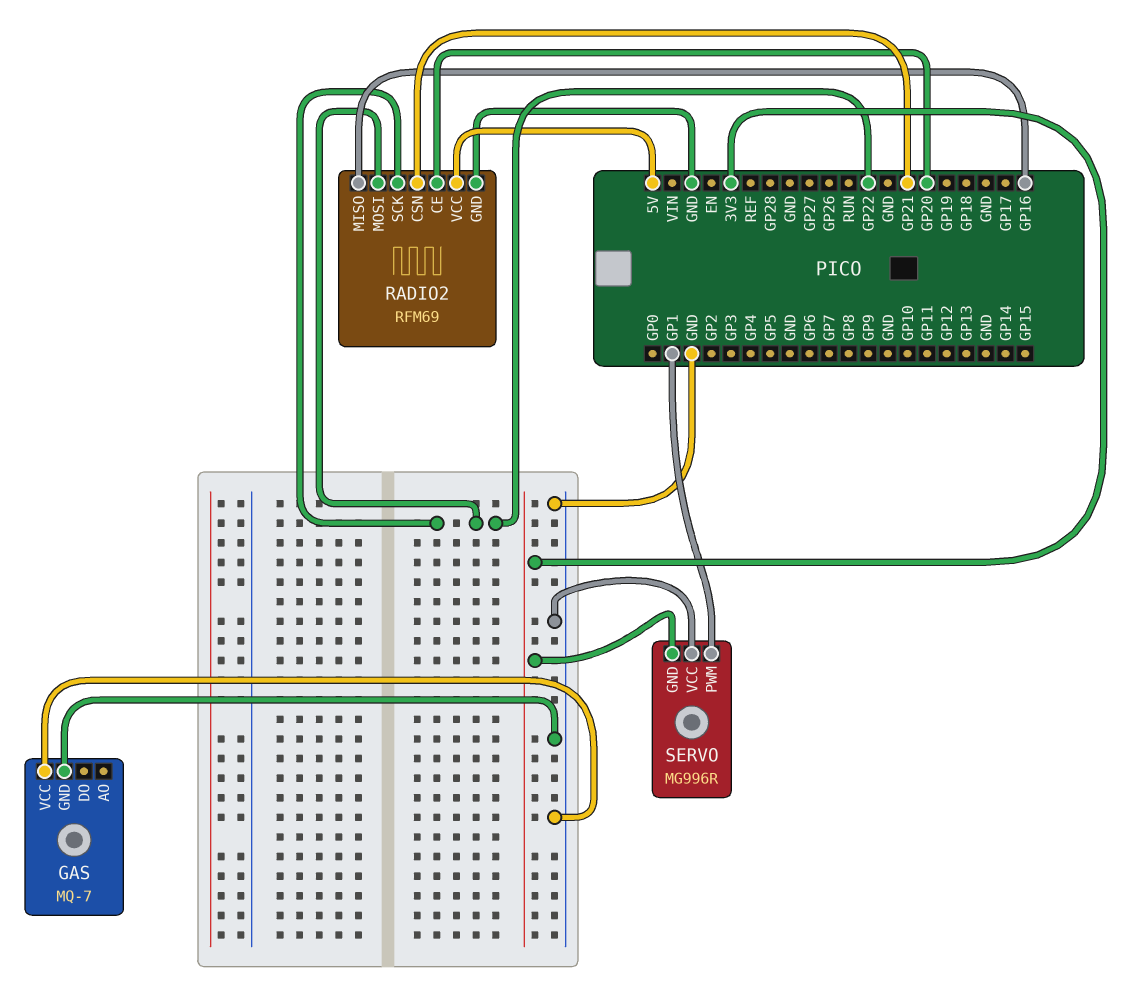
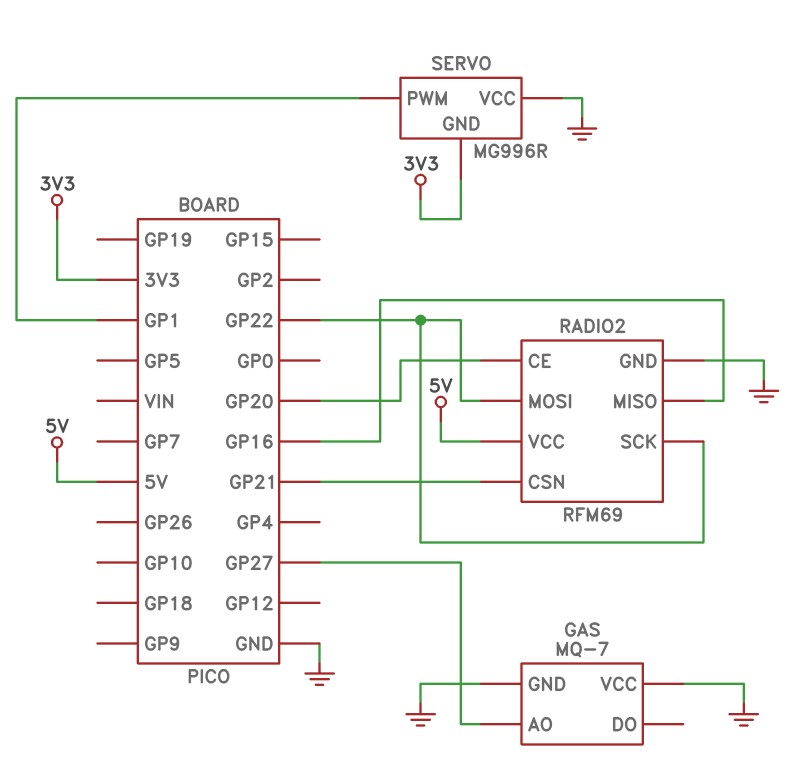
GAS pin AO: none -> GP27

